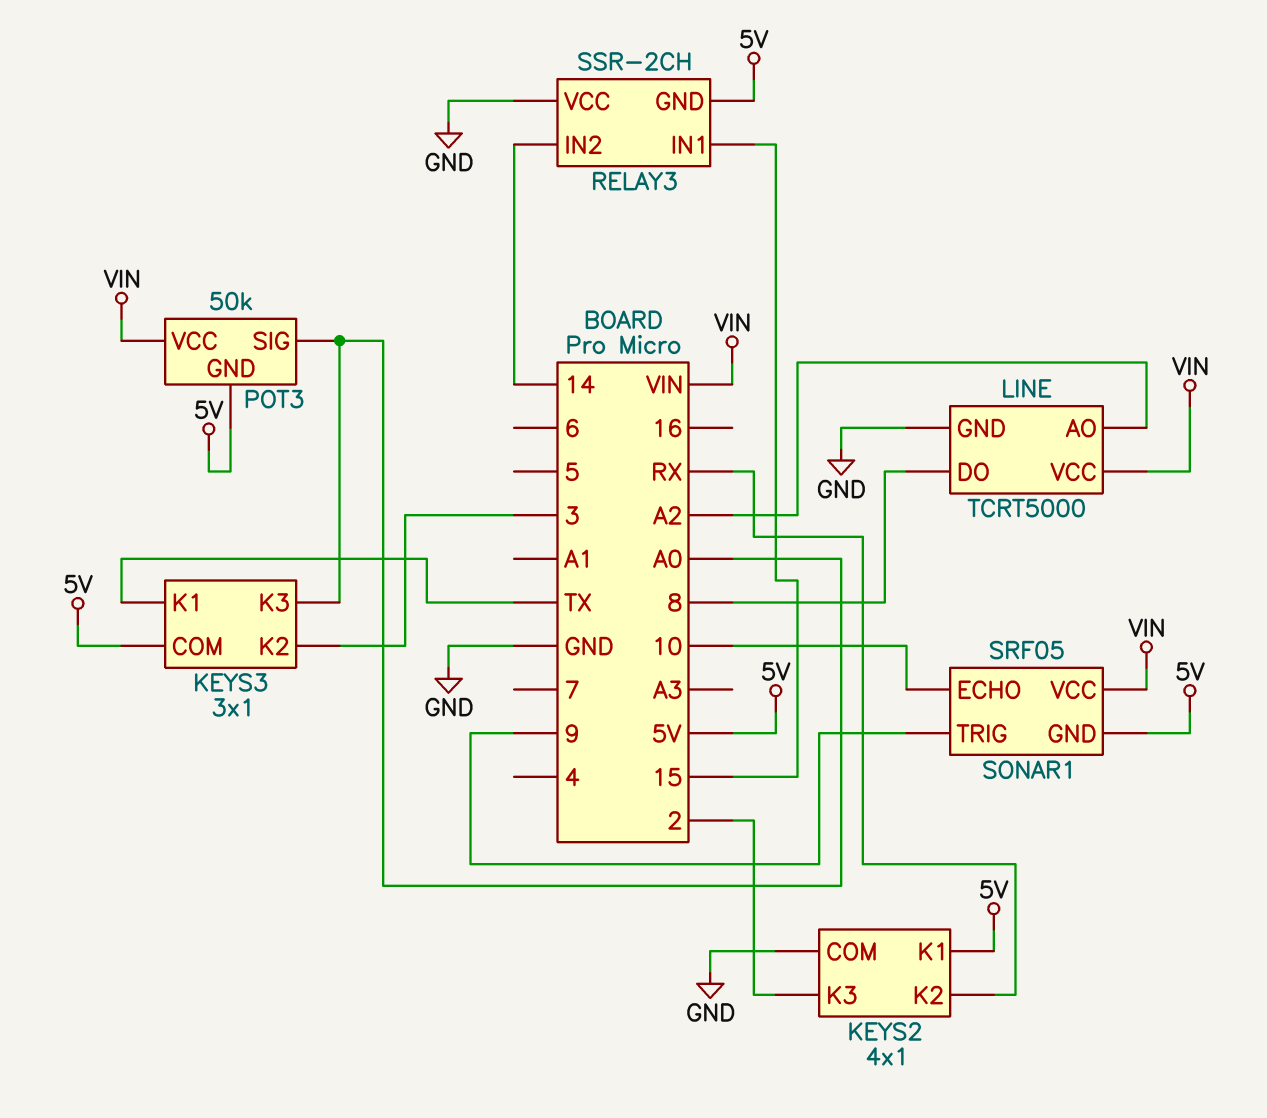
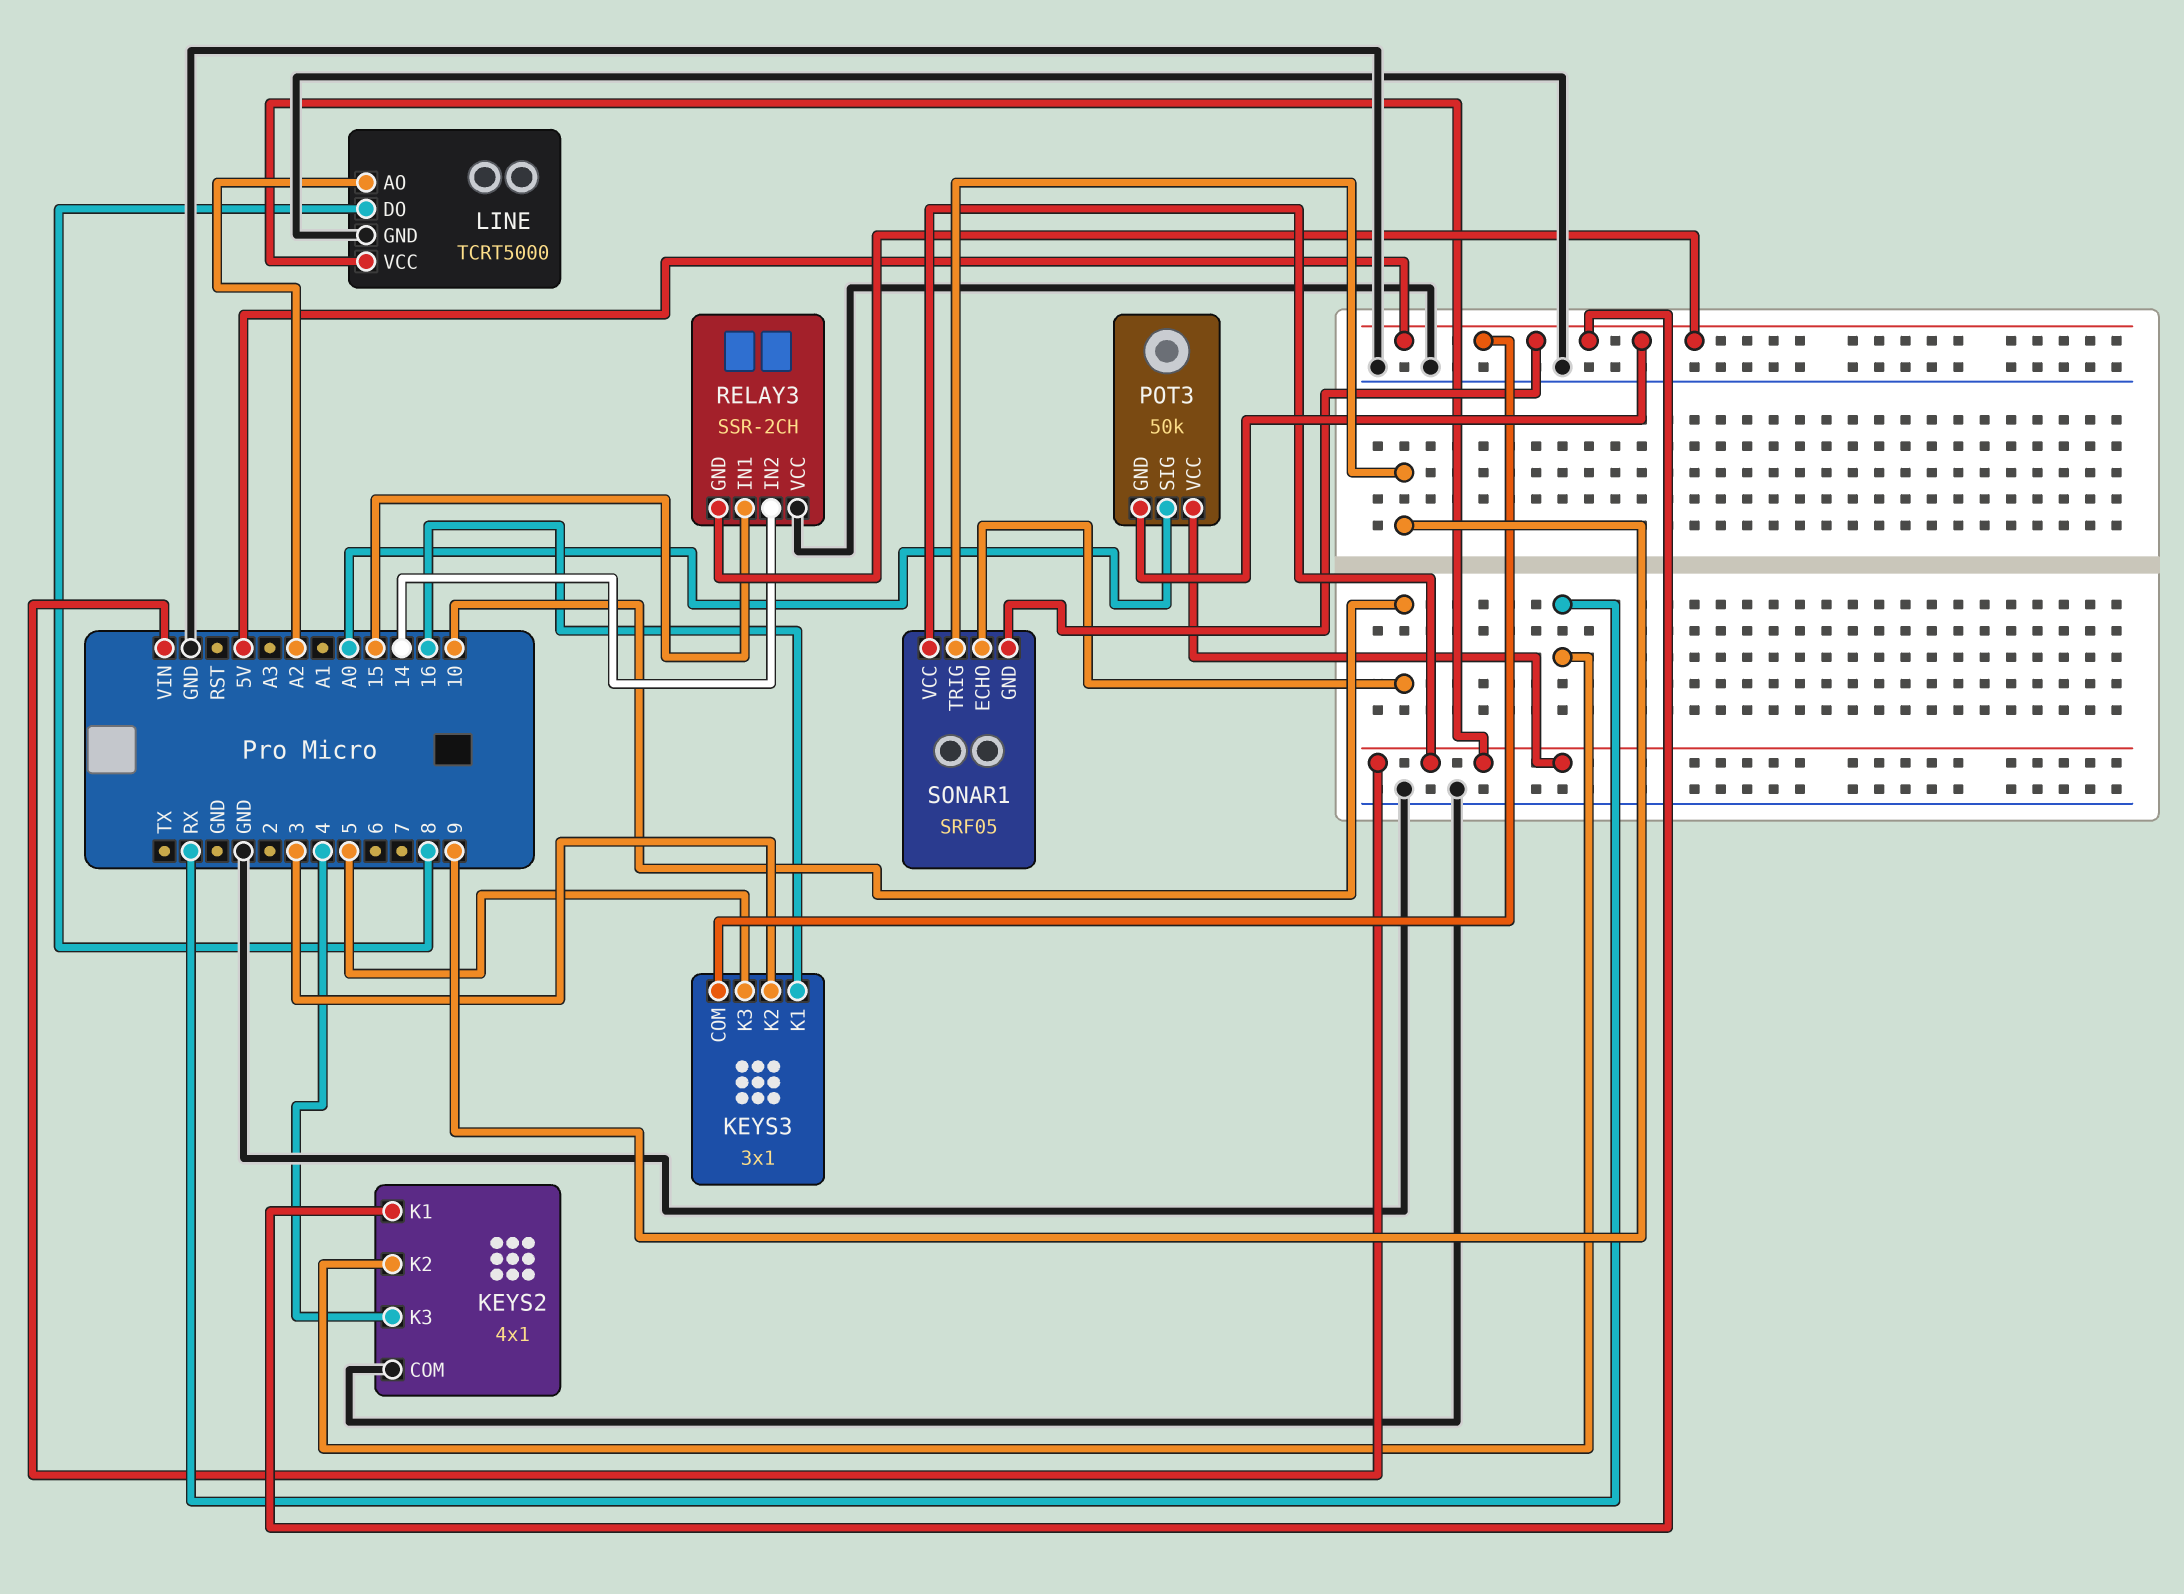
KEYS2 pin K3: 2 -> 4
KEYS3 pin K1: TX -> 16
KEYS3 pin K3: A0 -> 5

